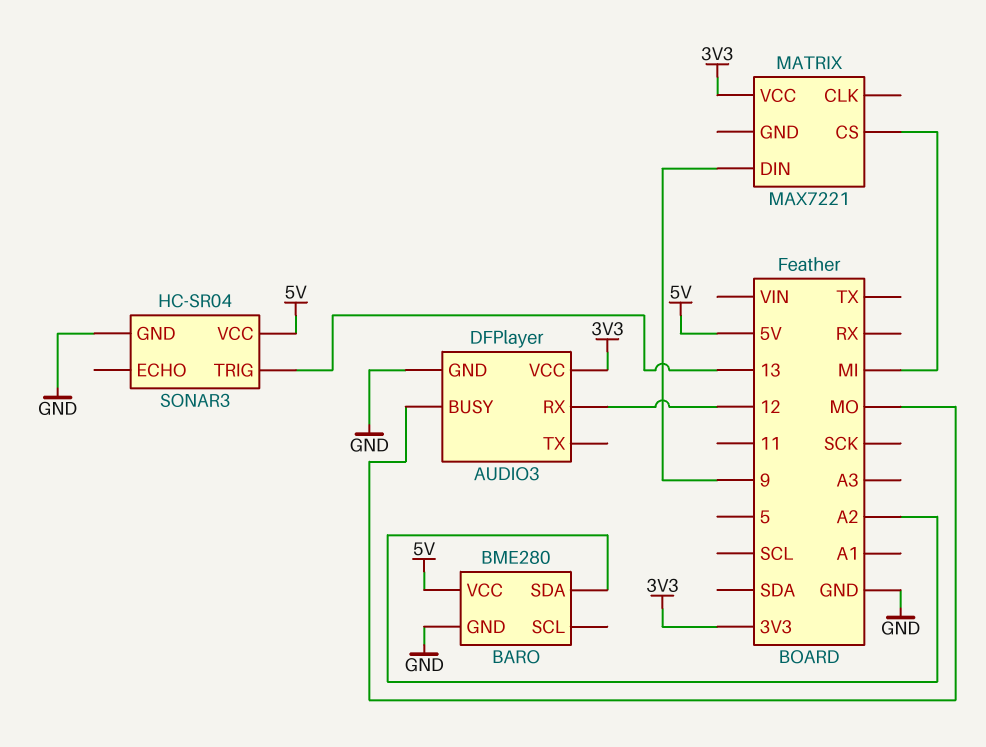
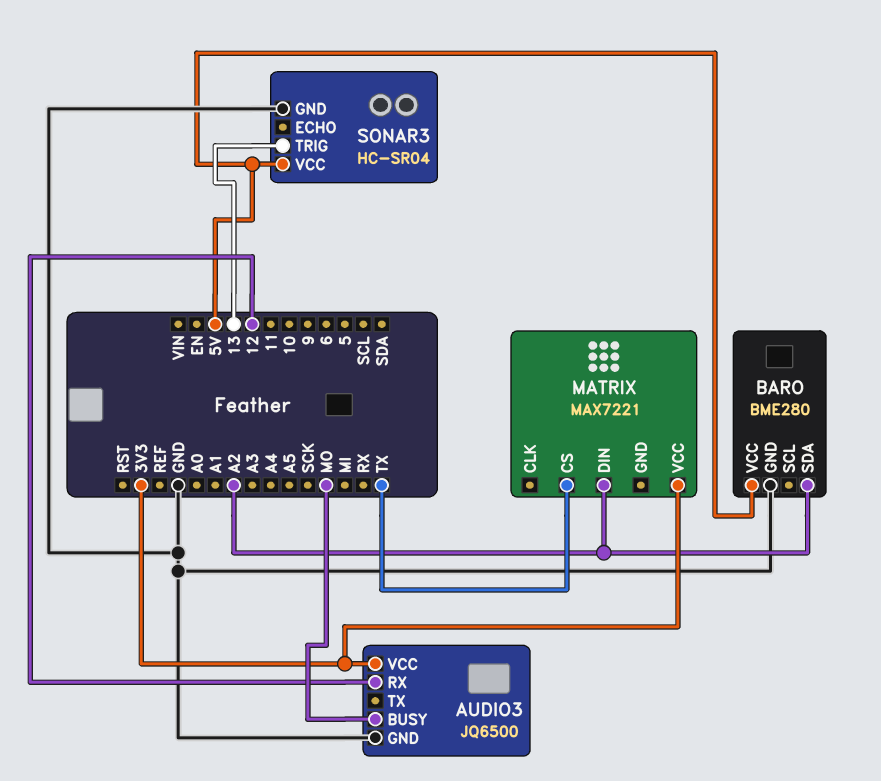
AUDIO3: DFPlayer -> JQ6500
MATRIX pin CS: MI -> TX
MATRIX pin DIN: 9 -> A2

